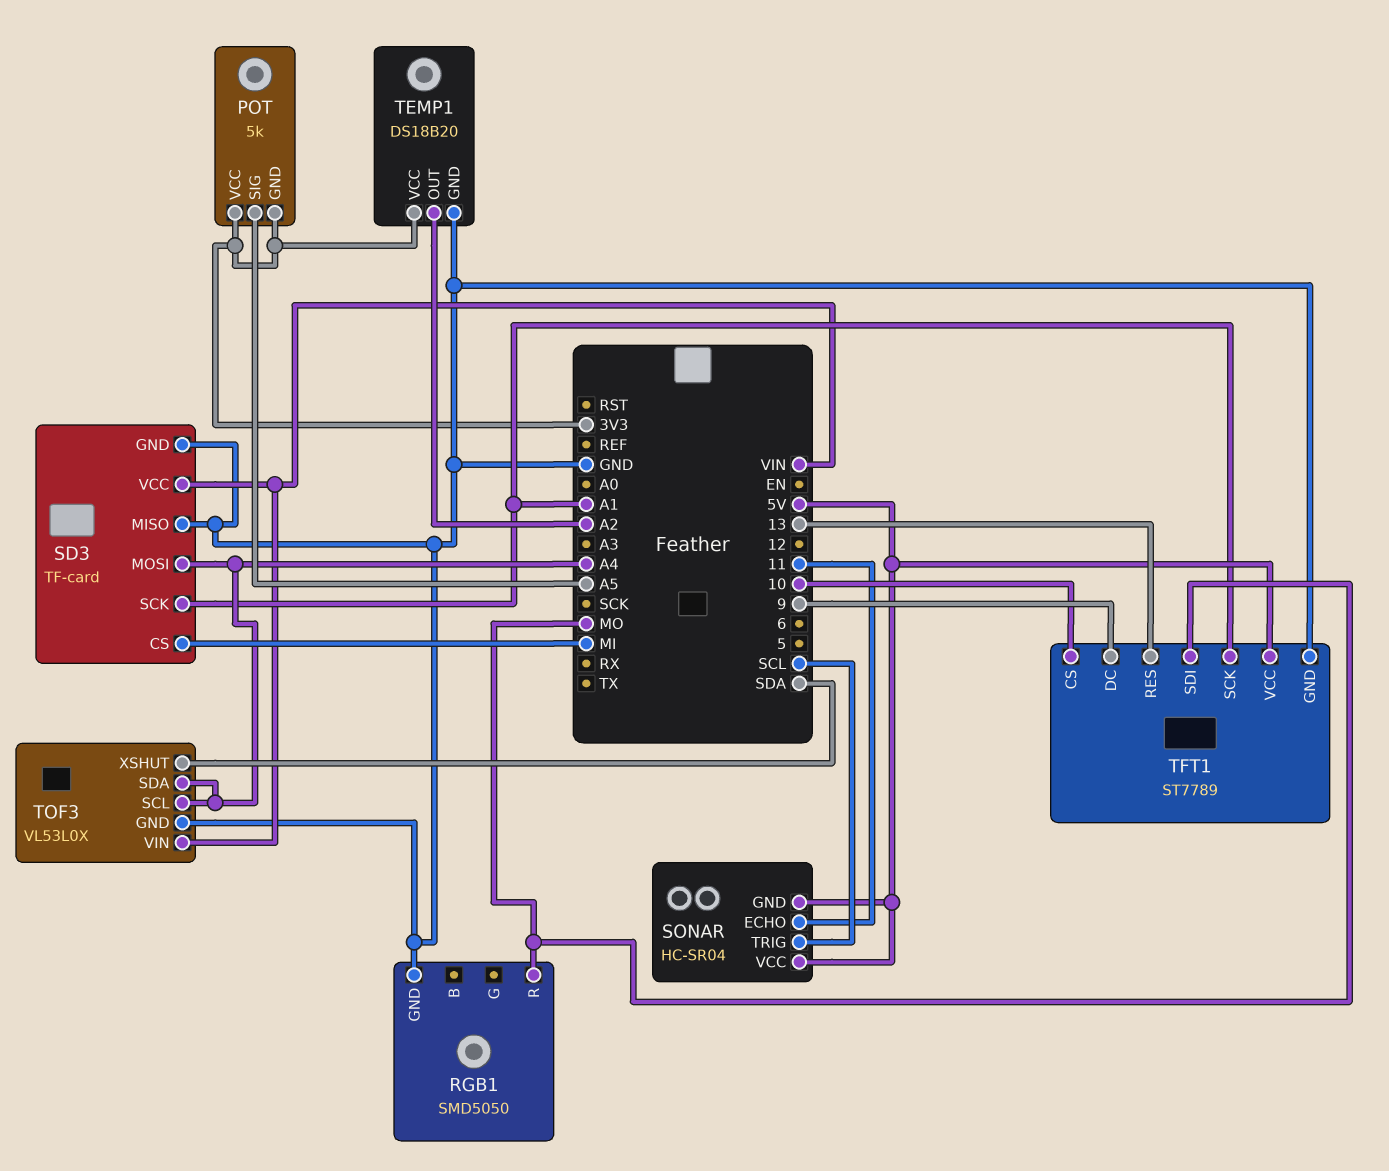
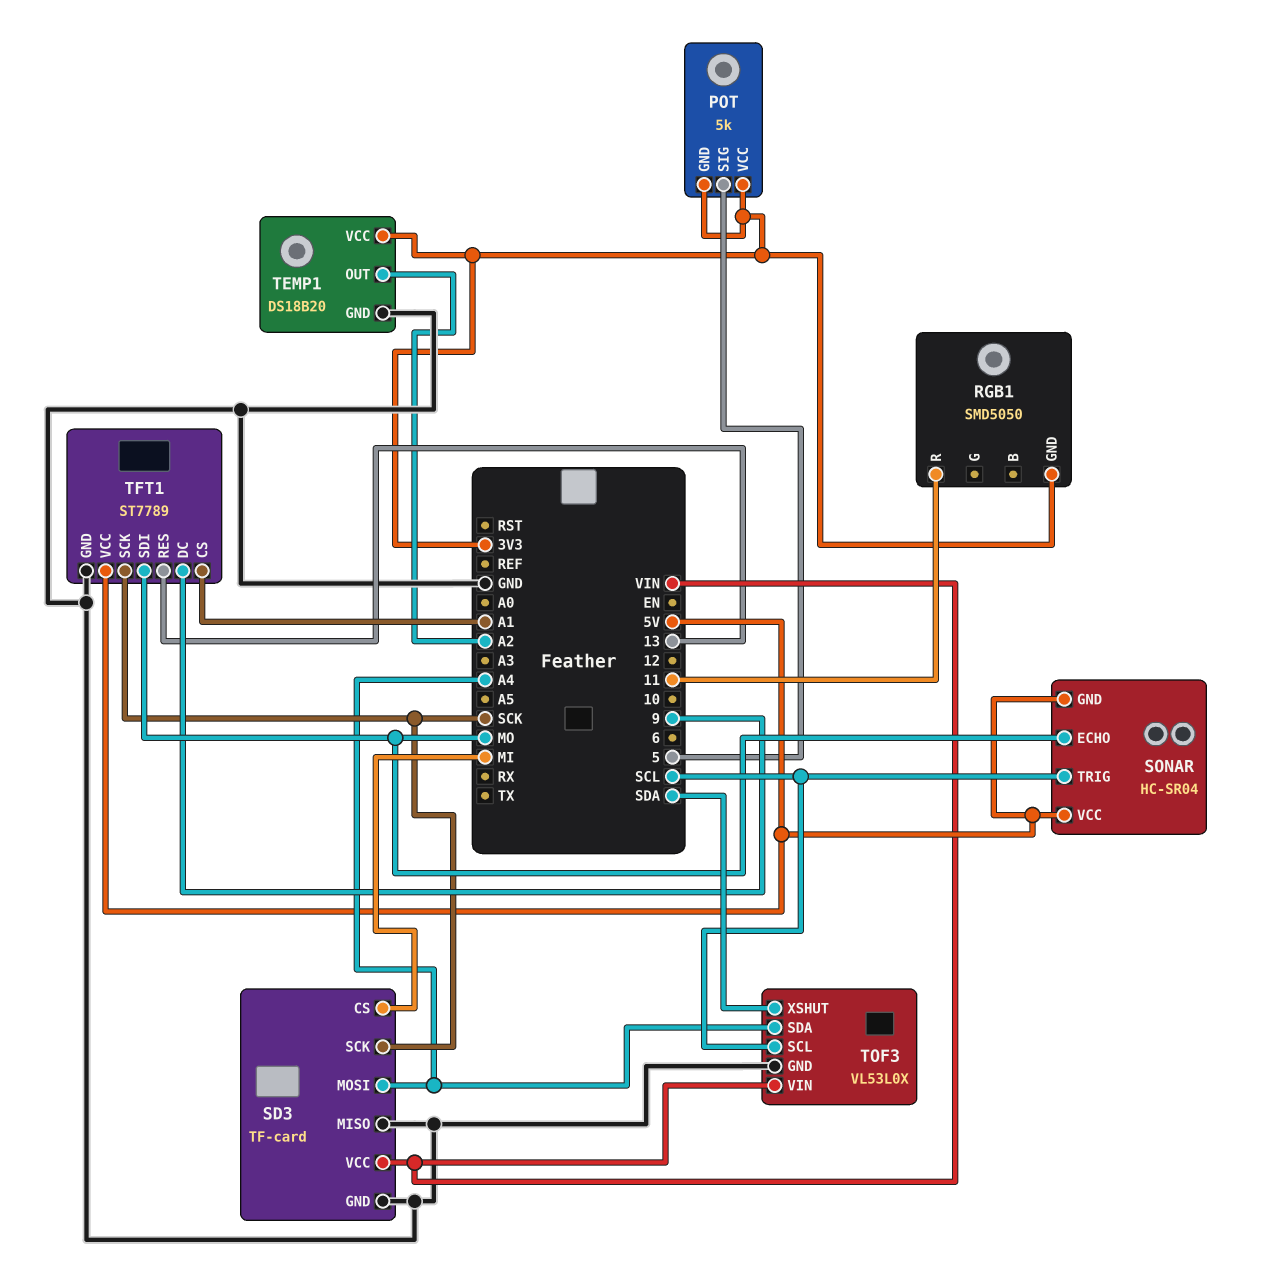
POT pin SIG: A5 -> 5
RGB1 pin GND: GND -> 3V3
RGB1 pin R: MO -> 11
SD3 pin SCK: A1 -> SCK
SONAR pin ECHO: 11 -> MO
TFT1 pin CS: 10 -> A1
TFT1 pin SCK: A1 -> SCK
TOF3 pin SCL: A4 -> SCL

